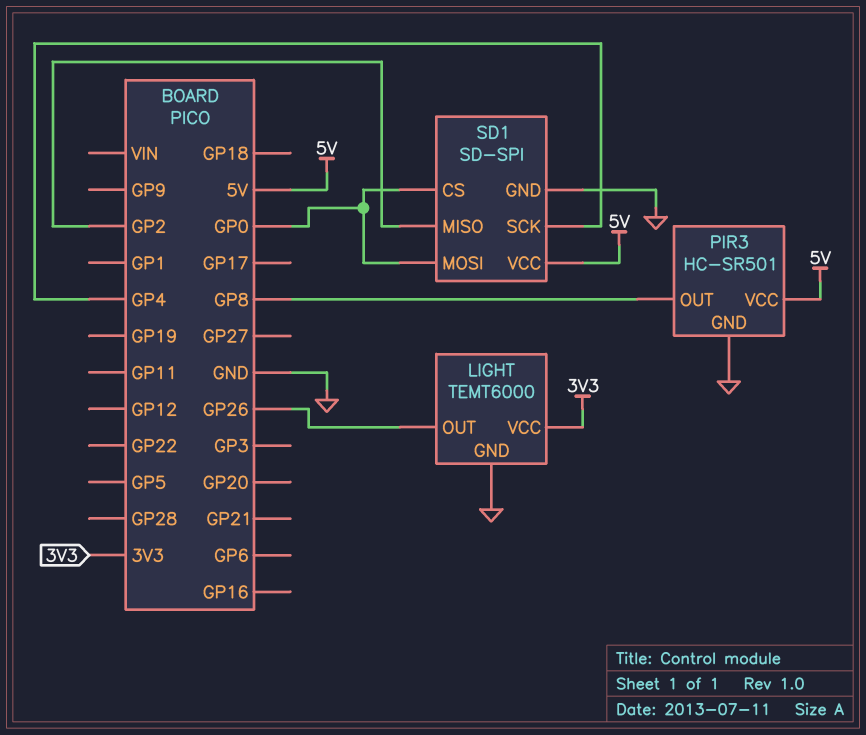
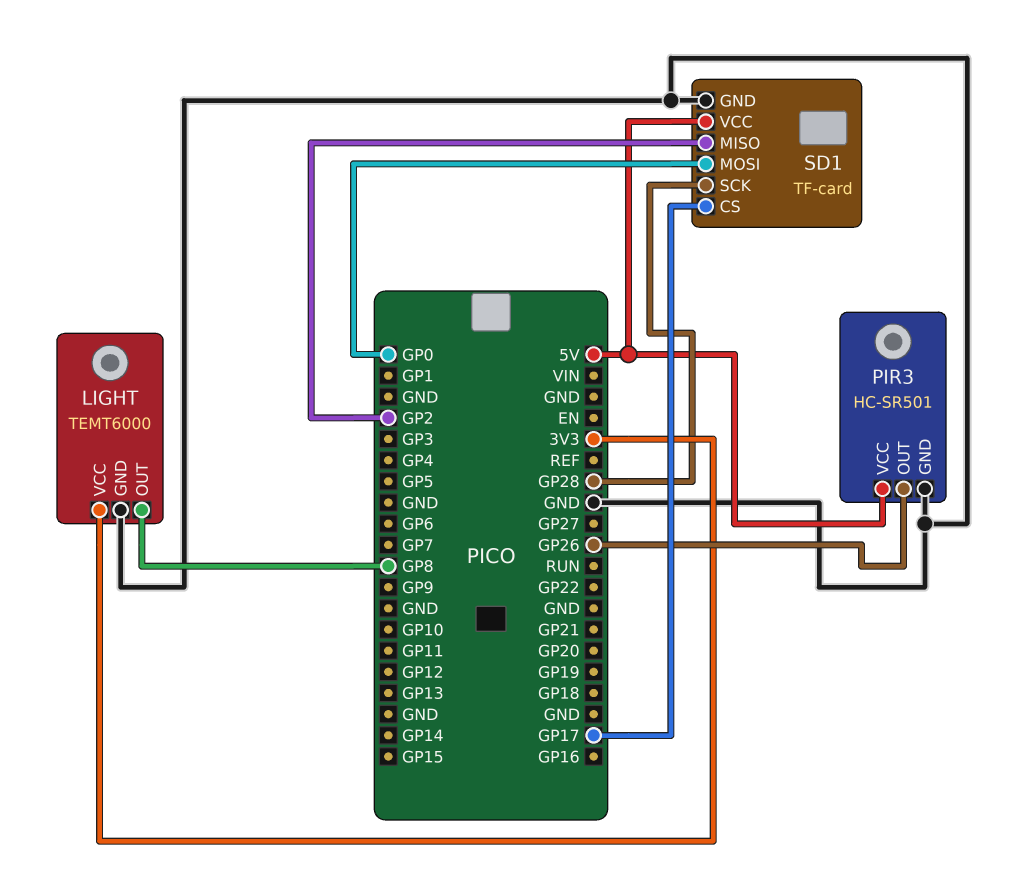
LIGHT pin OUT: GP26 -> GP8
PIR3 pin OUT: GP8 -> GP26
SD1: SD-SPI -> TF-card
SD1 pin CS: GP0 -> GP17
SD1 pin SCK: GP4 -> GP28

